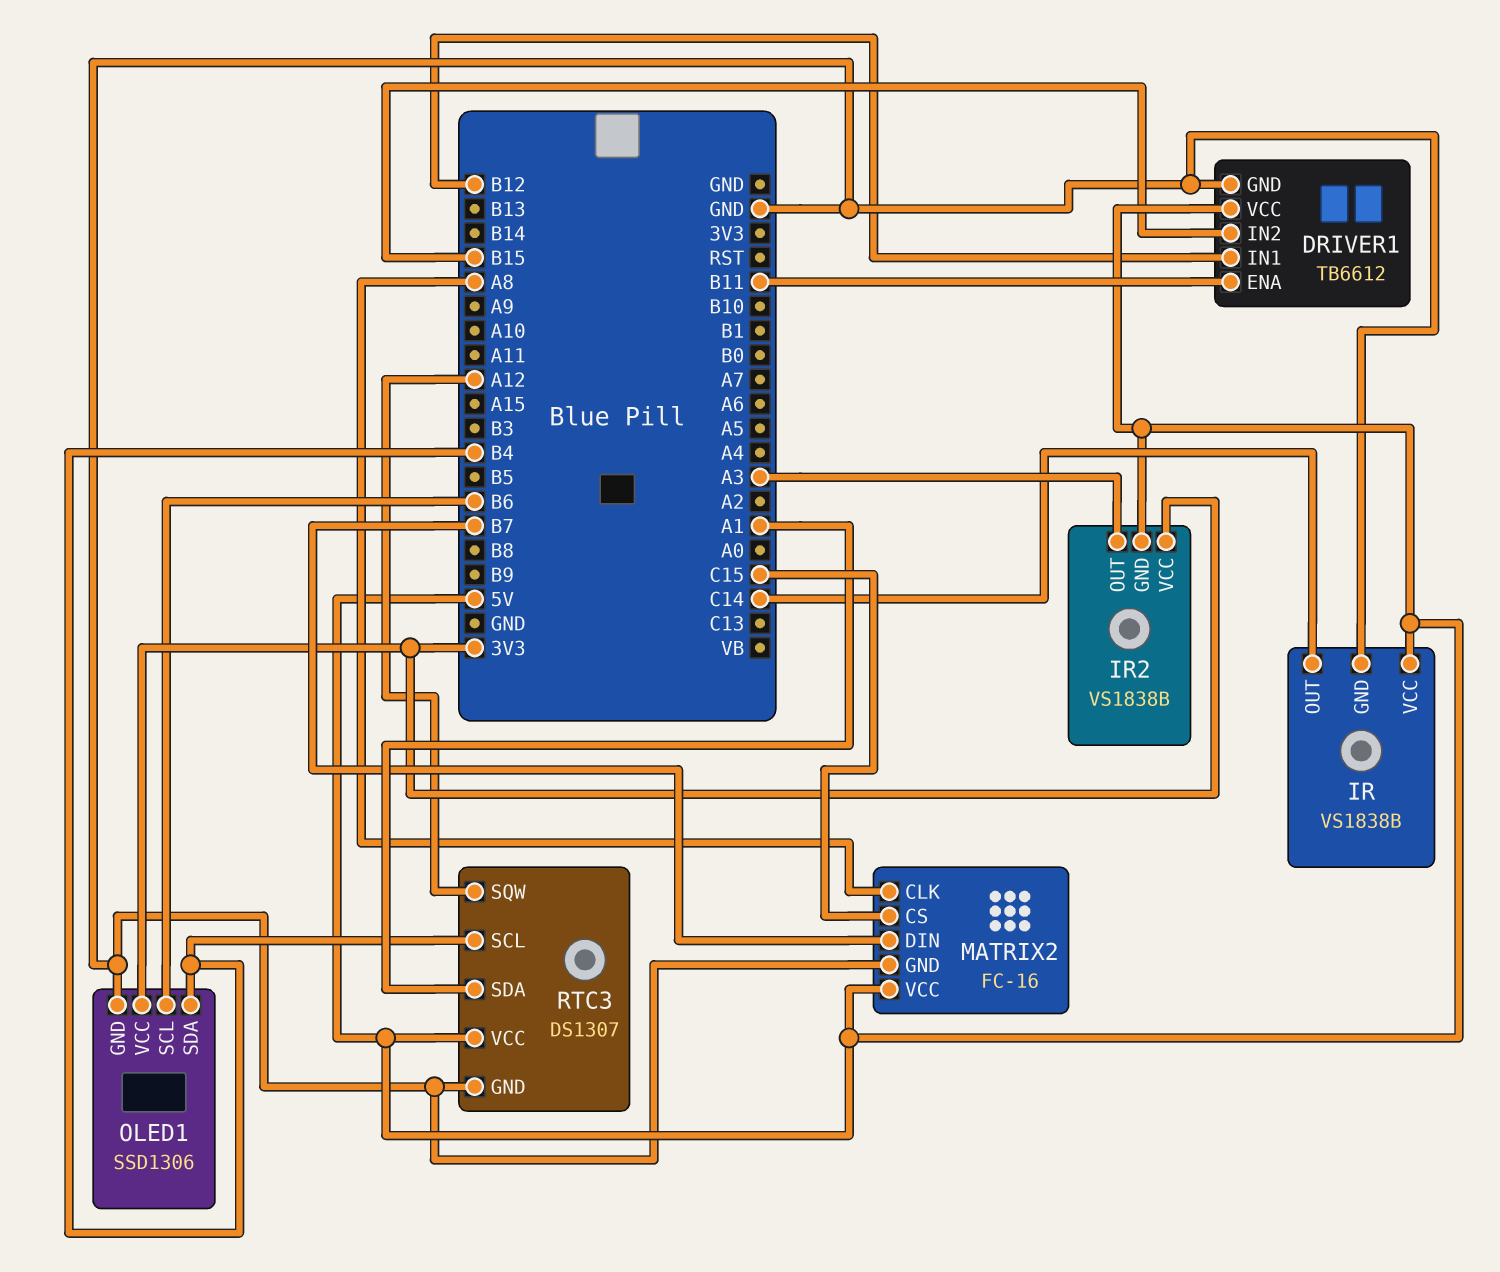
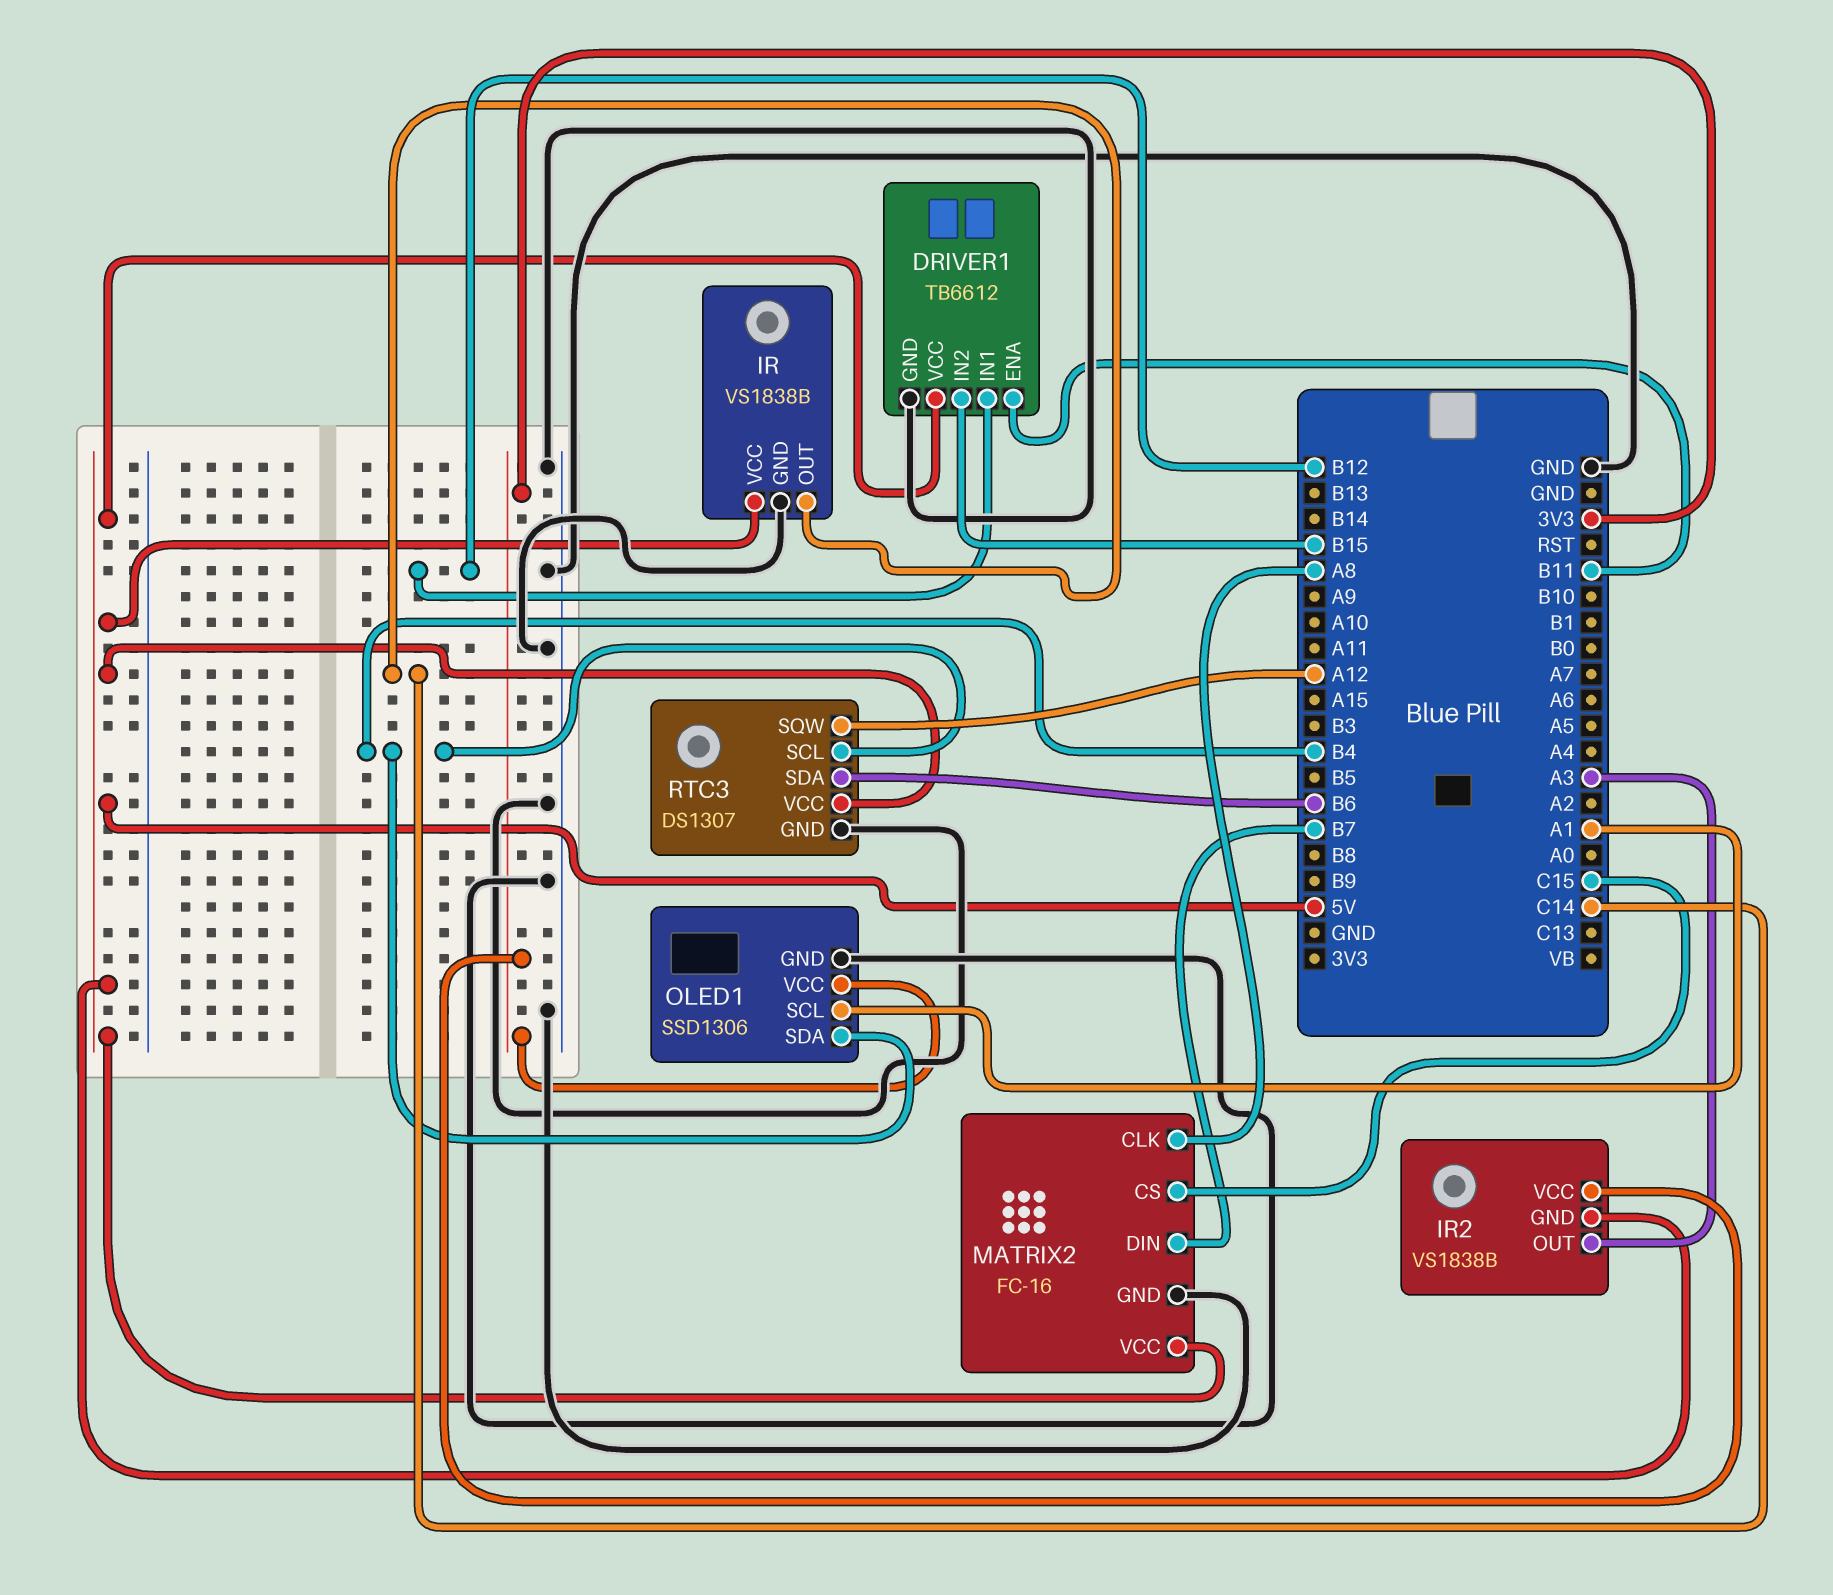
OLED1 pin SCL: B6 -> A1
RTC3 pin SDA: A1 -> B6

